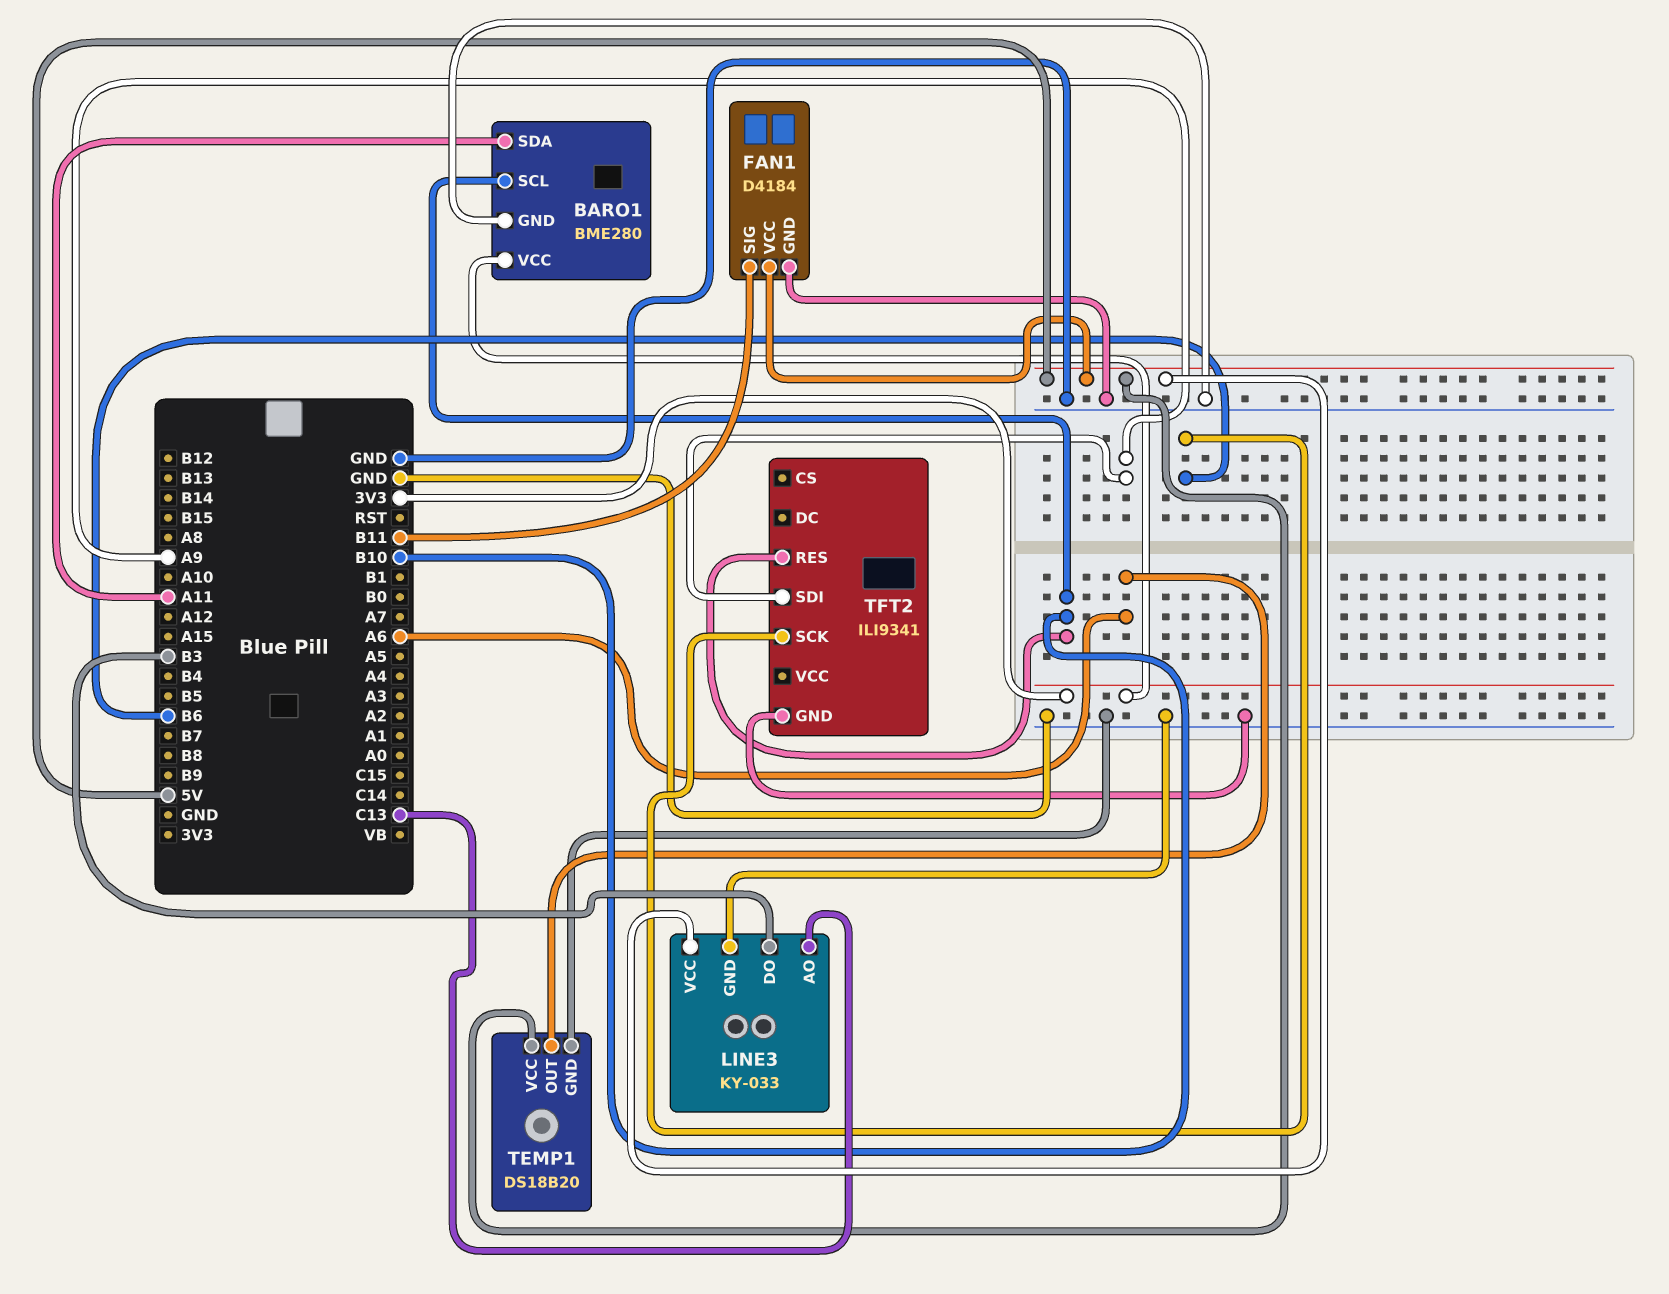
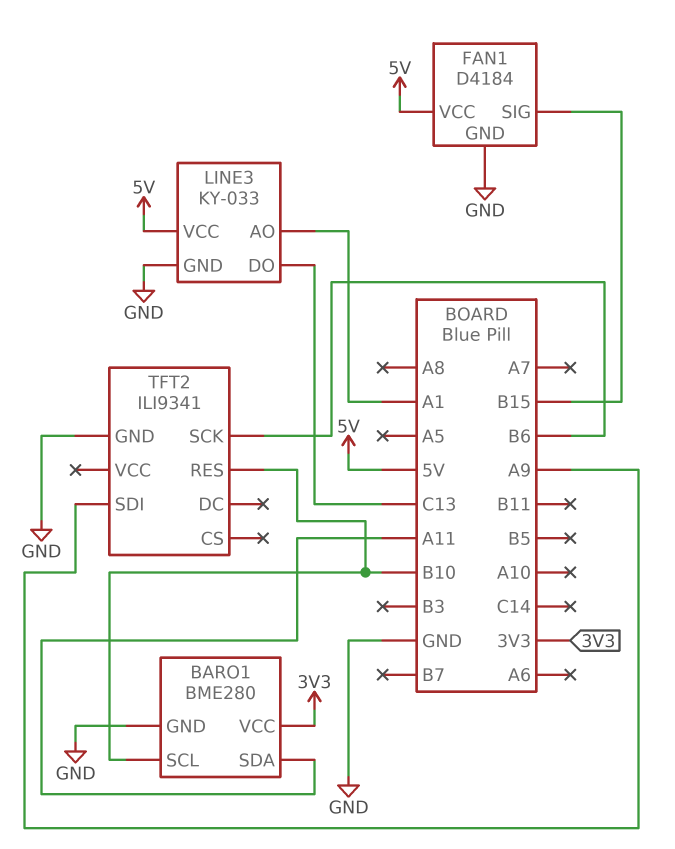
FAN1 pin SIG: B11 -> B15
LINE3 pin AO: C13 -> A1
LINE3 pin DO: B3 -> C13
TEMP1: DS18B20 -> none
TEMP1 pin GND: GND -> none
TEMP1 pin OUT: A6 -> none
TEMP1 pin VCC: 5V -> none

